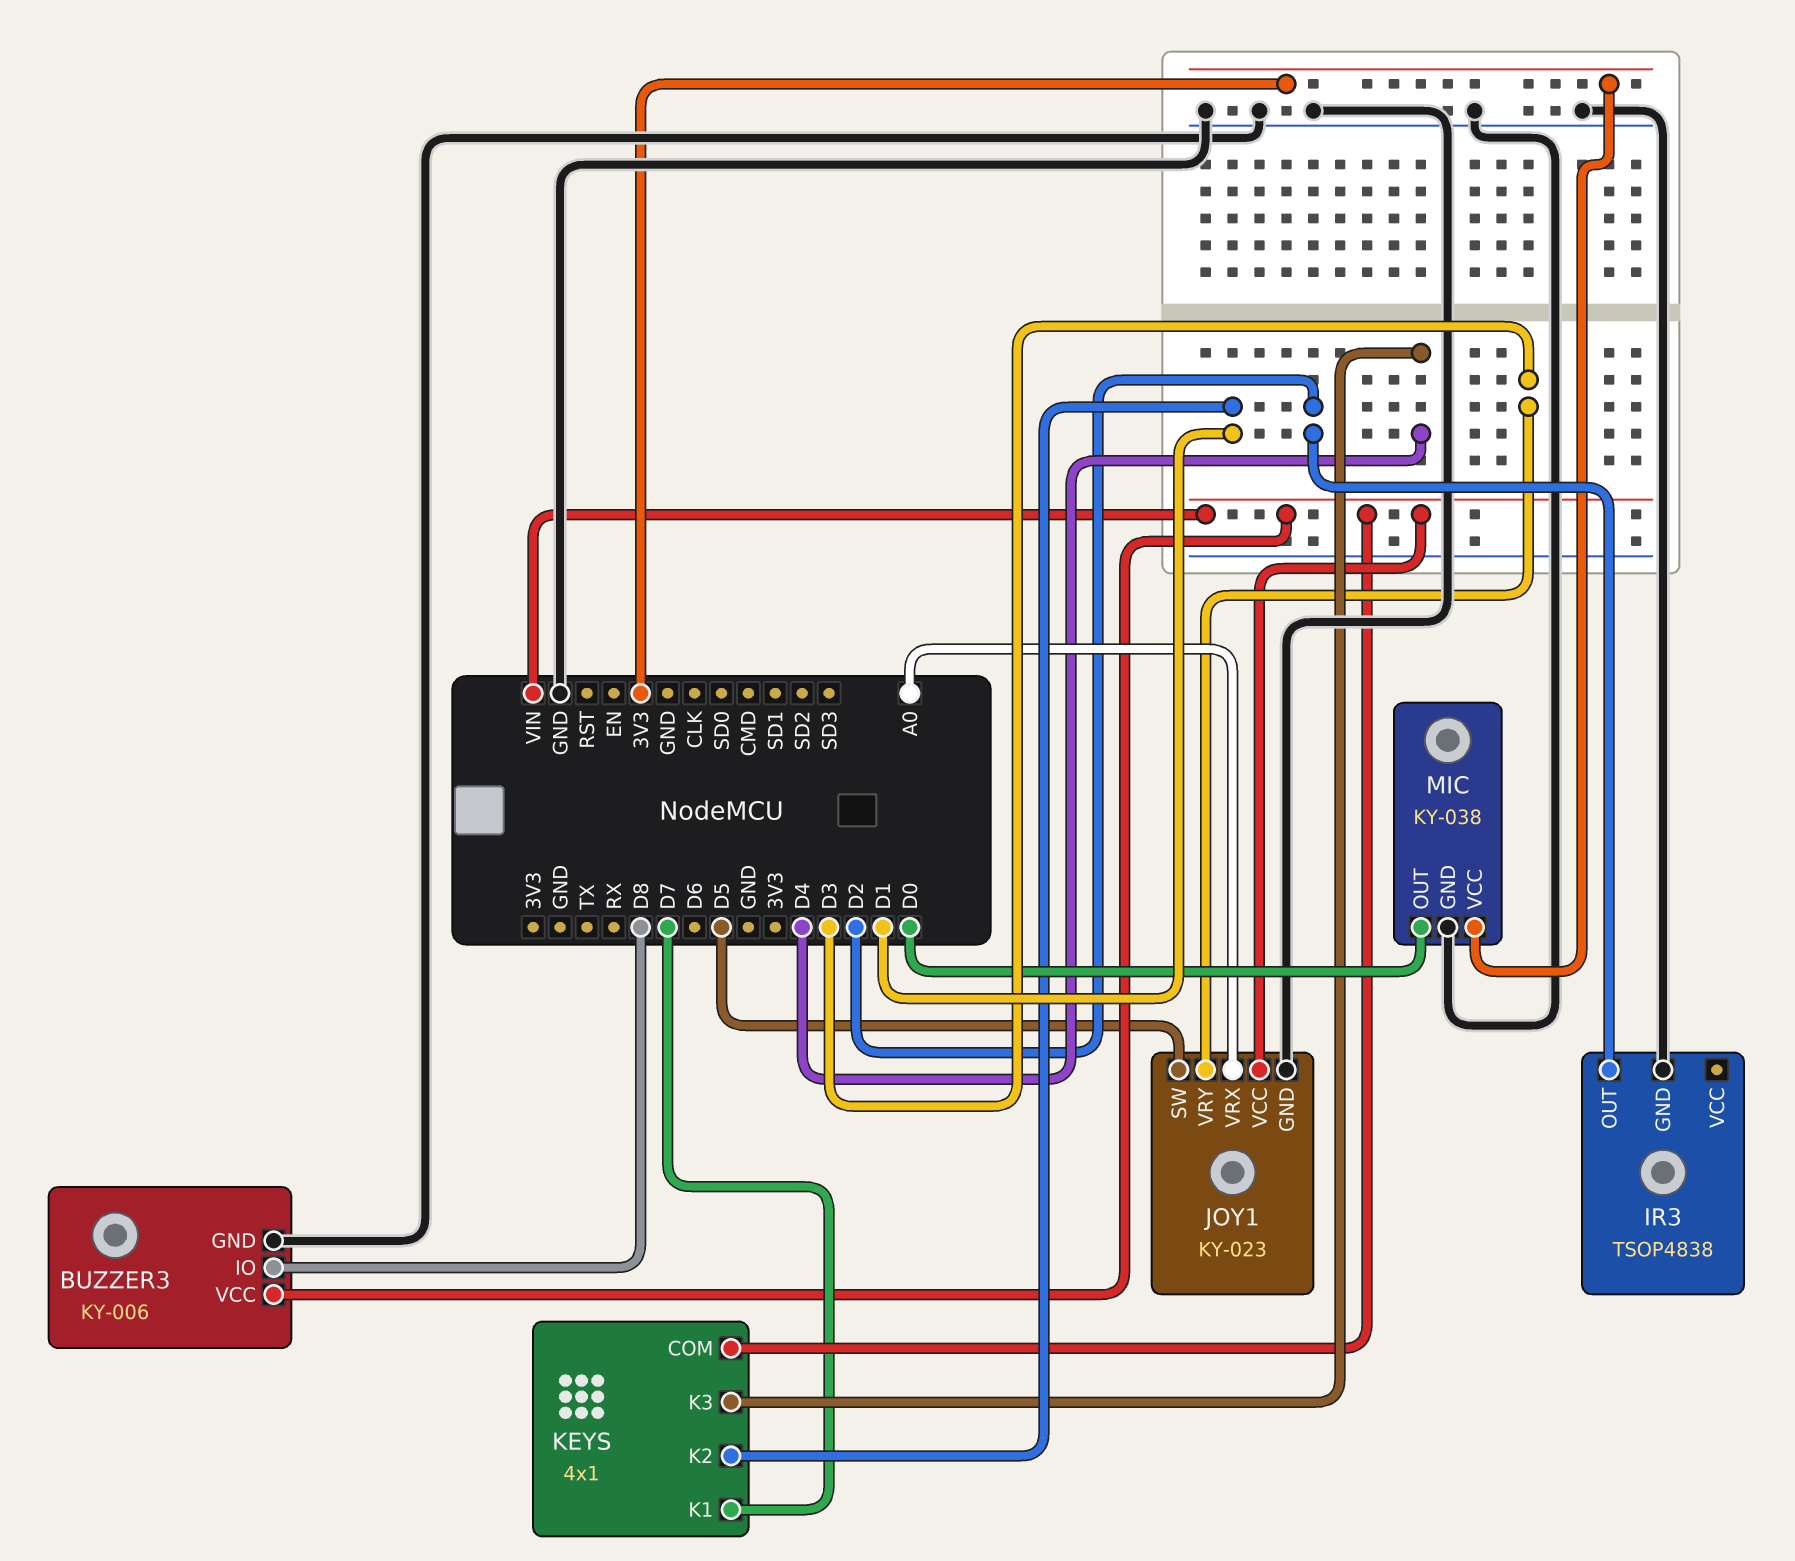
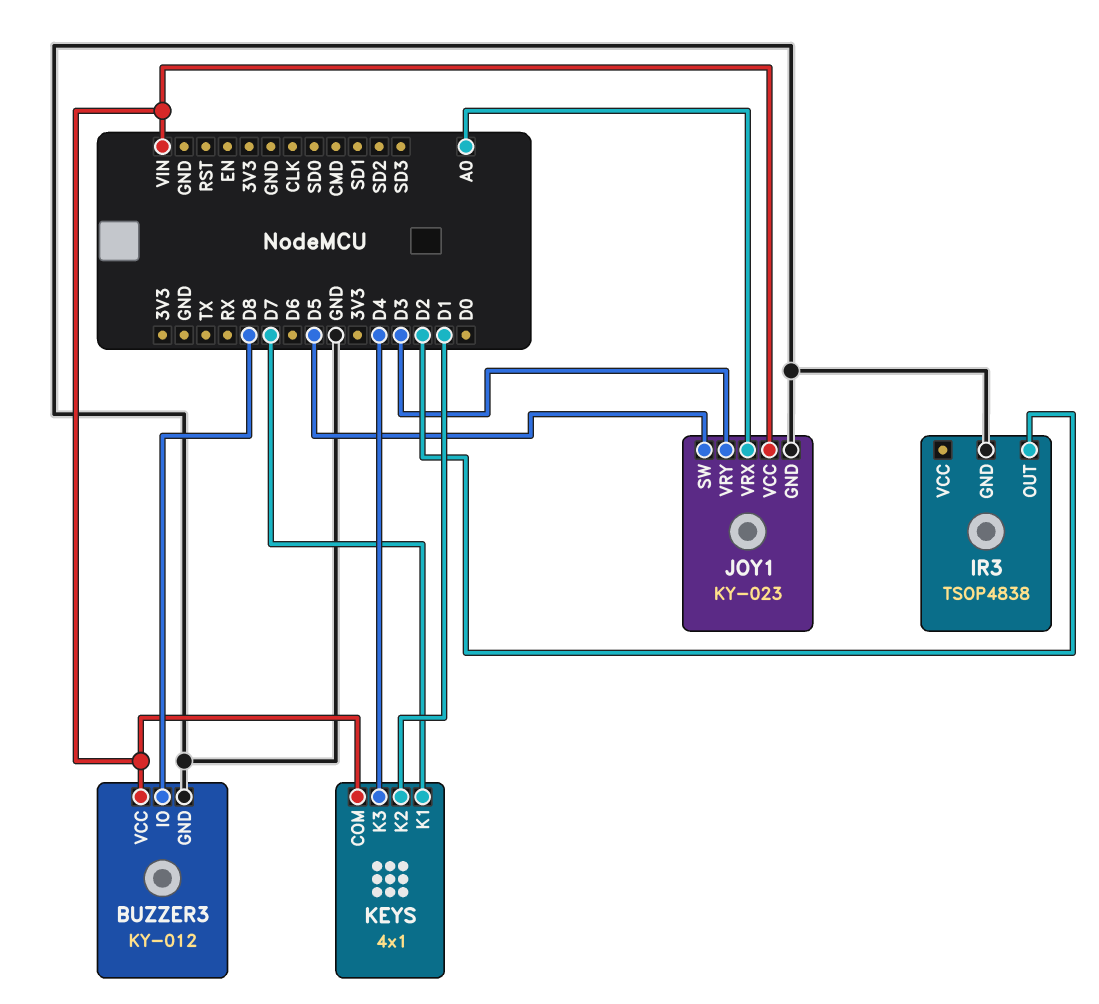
BUZZER3: KY-006 -> KY-012
MIC: KY-038 -> none
MIC pin GND: GND -> none
MIC pin OUT: D0 -> none
MIC pin VCC: 3V3 -> none

